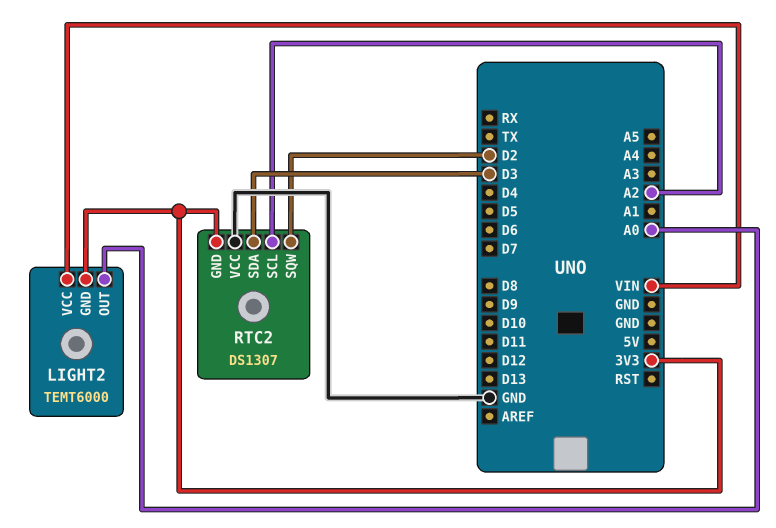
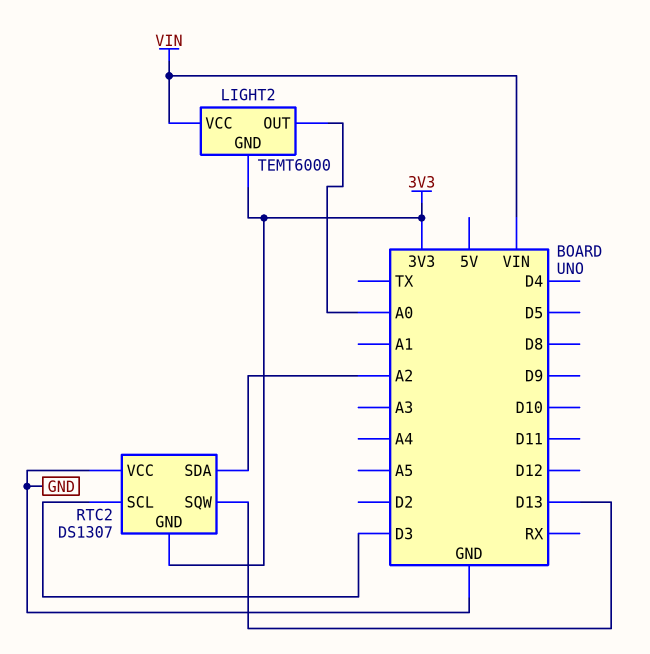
RTC2 pin SCL: A2 -> D3
RTC2 pin SDA: D3 -> A2
RTC2 pin SQW: D2 -> D13

